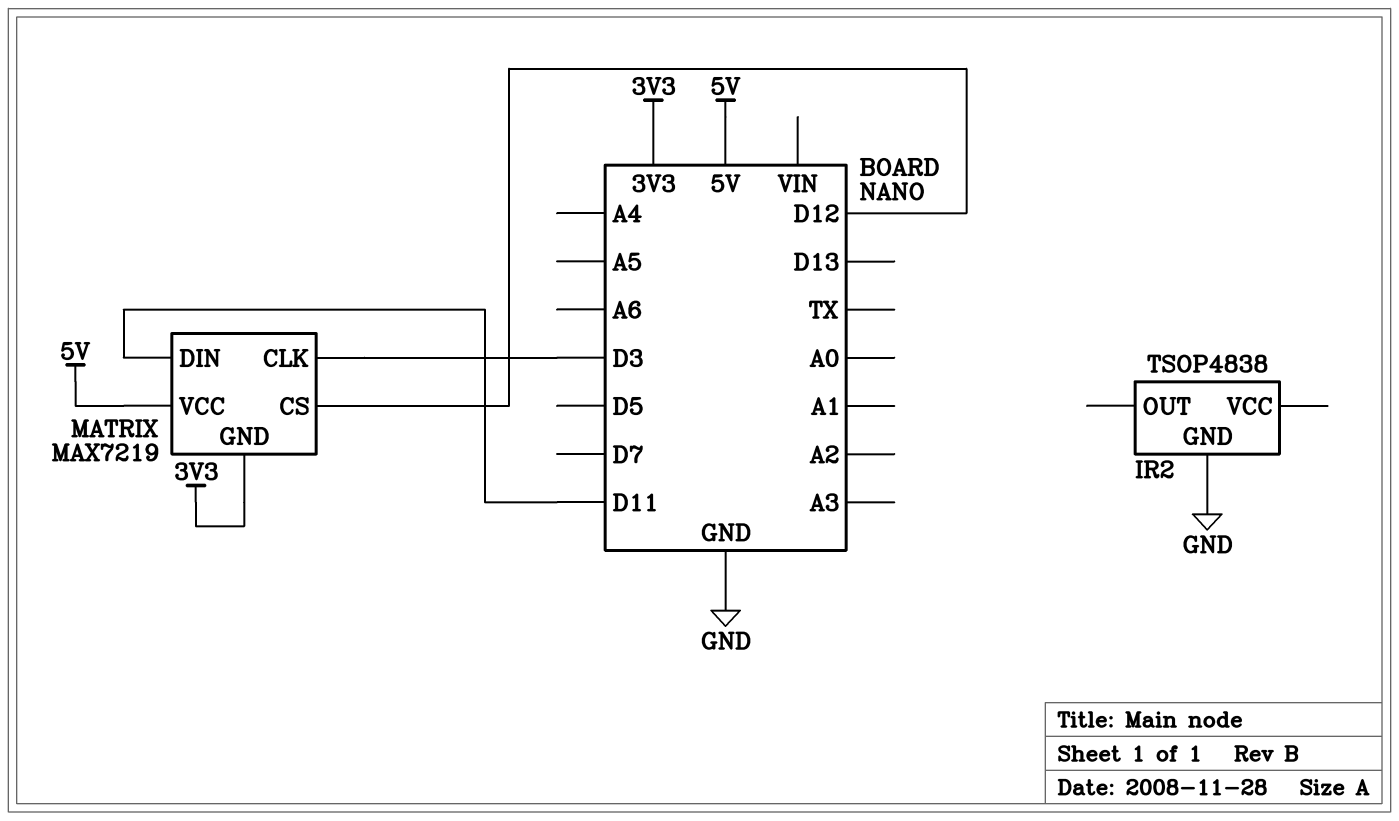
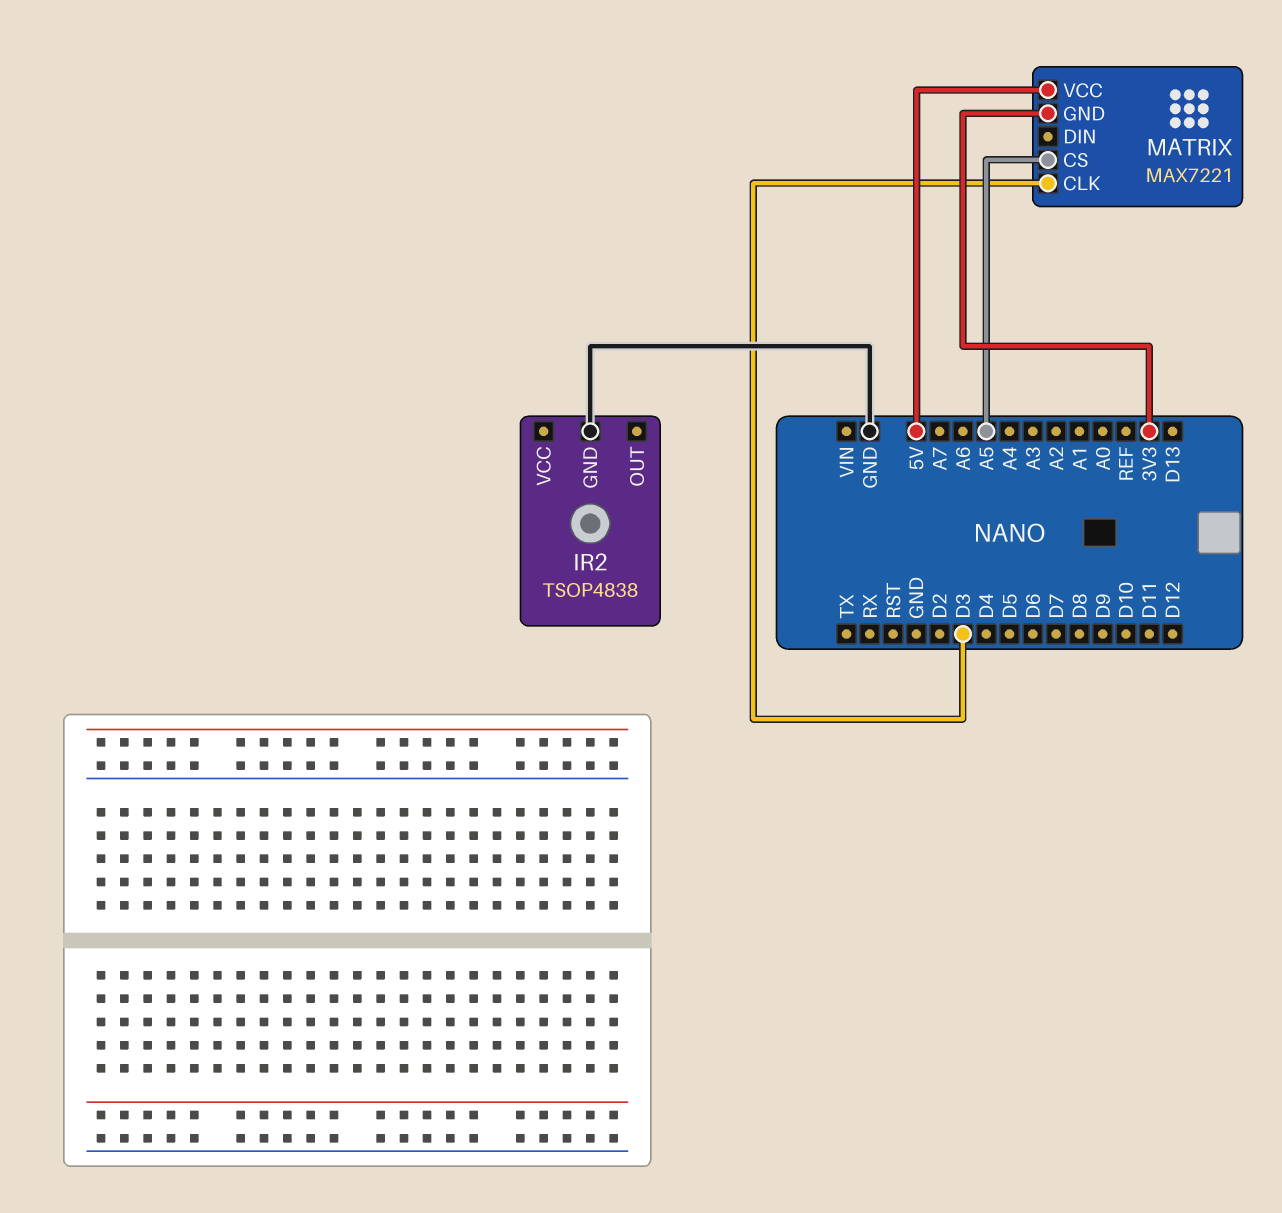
MATRIX: MAX7219 -> MAX7221
MATRIX pin CS: D12 -> A5
MATRIX pin DIN: D11 -> none

